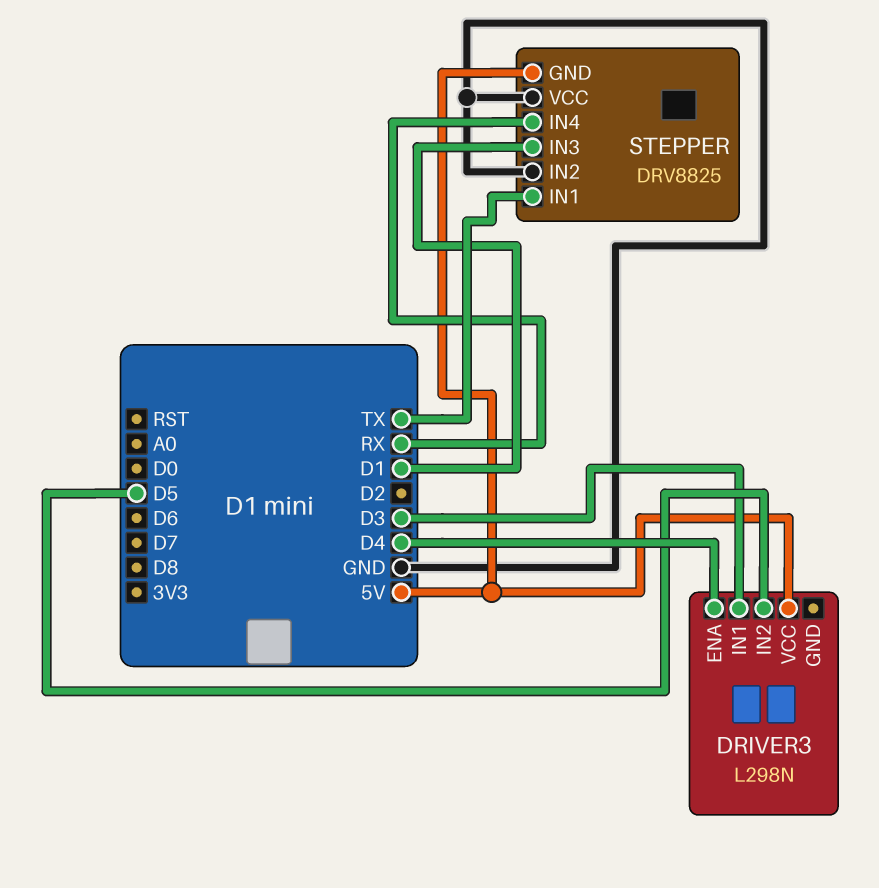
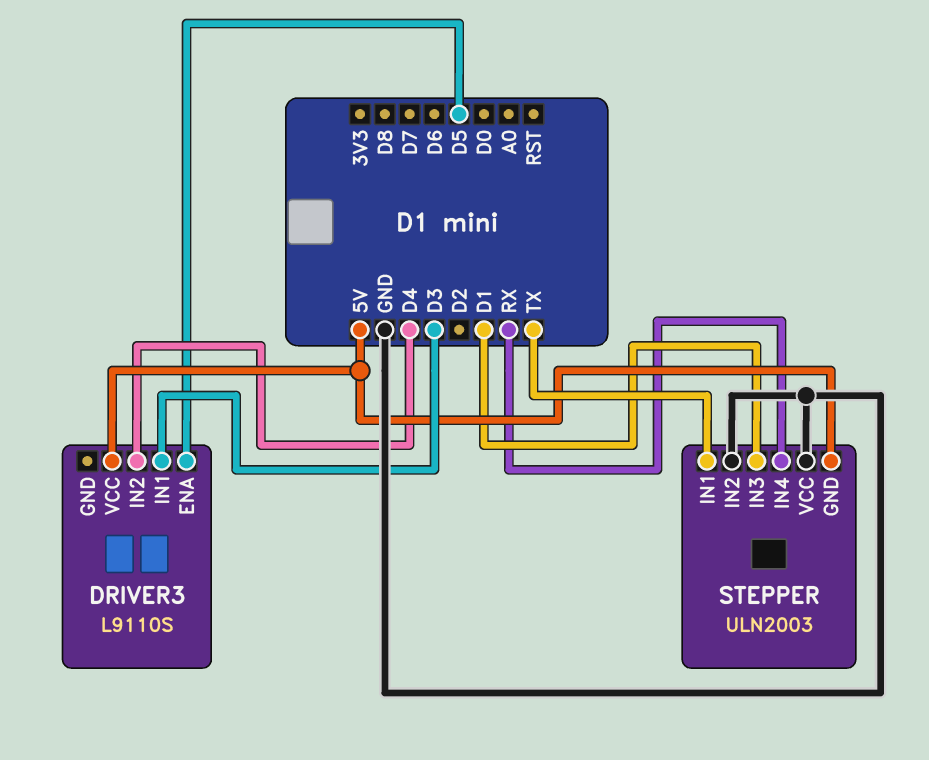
DRIVER3: L298N -> L9110S
DRIVER3 pin ENA: D4 -> D5
DRIVER3 pin IN2: D5 -> D4
STEPPER: DRV8825 -> ULN2003

